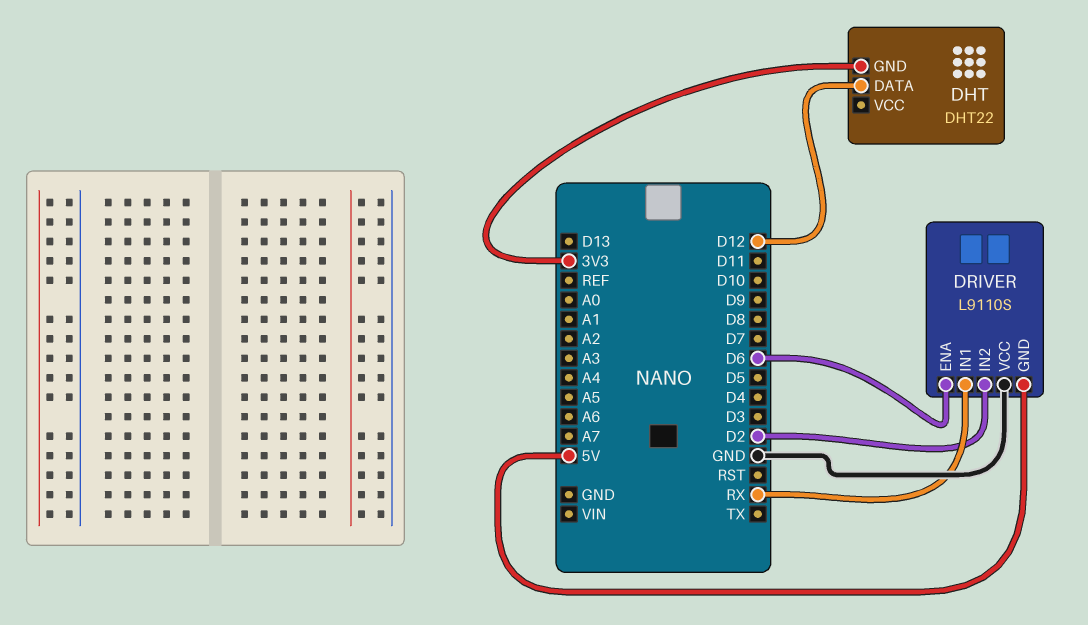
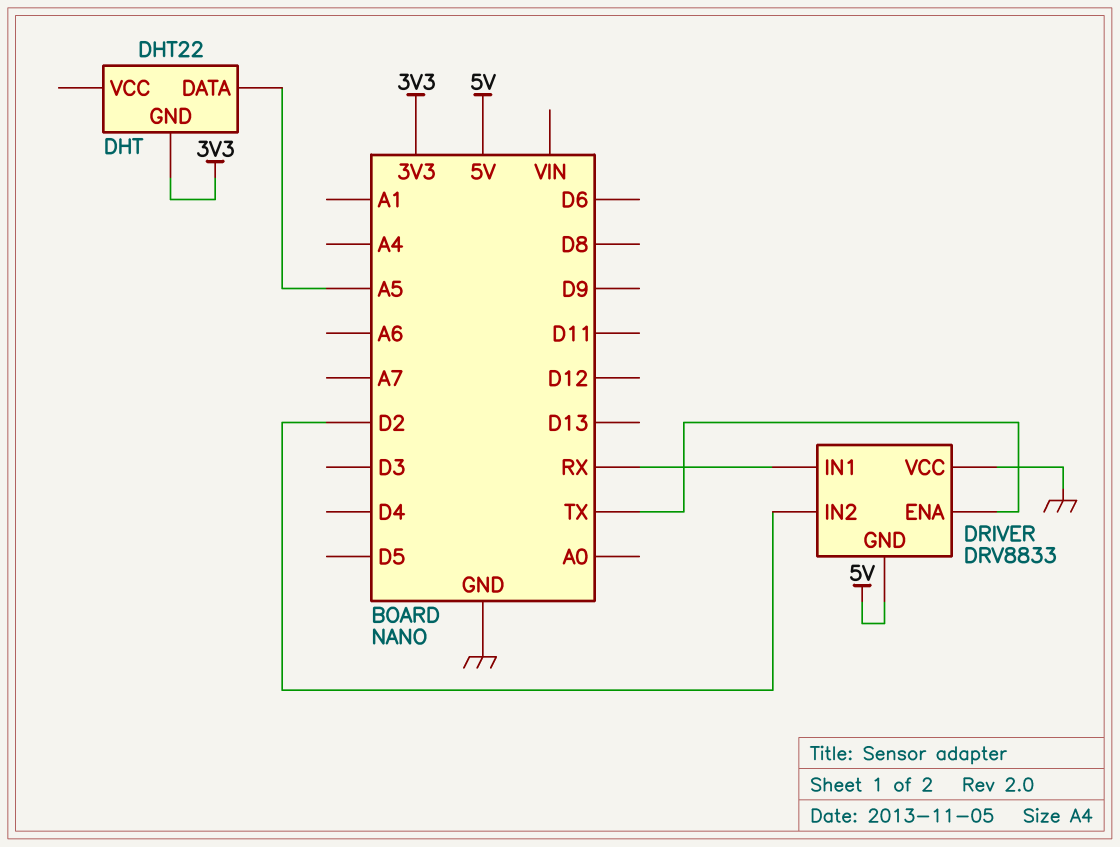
DHT pin DATA: D12 -> A5
DRIVER: L9110S -> DRV8833
DRIVER pin ENA: D6 -> TX

